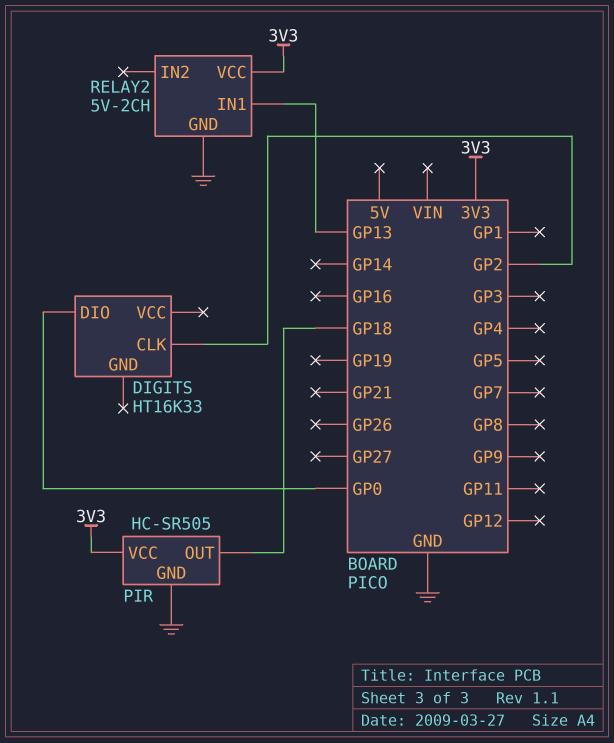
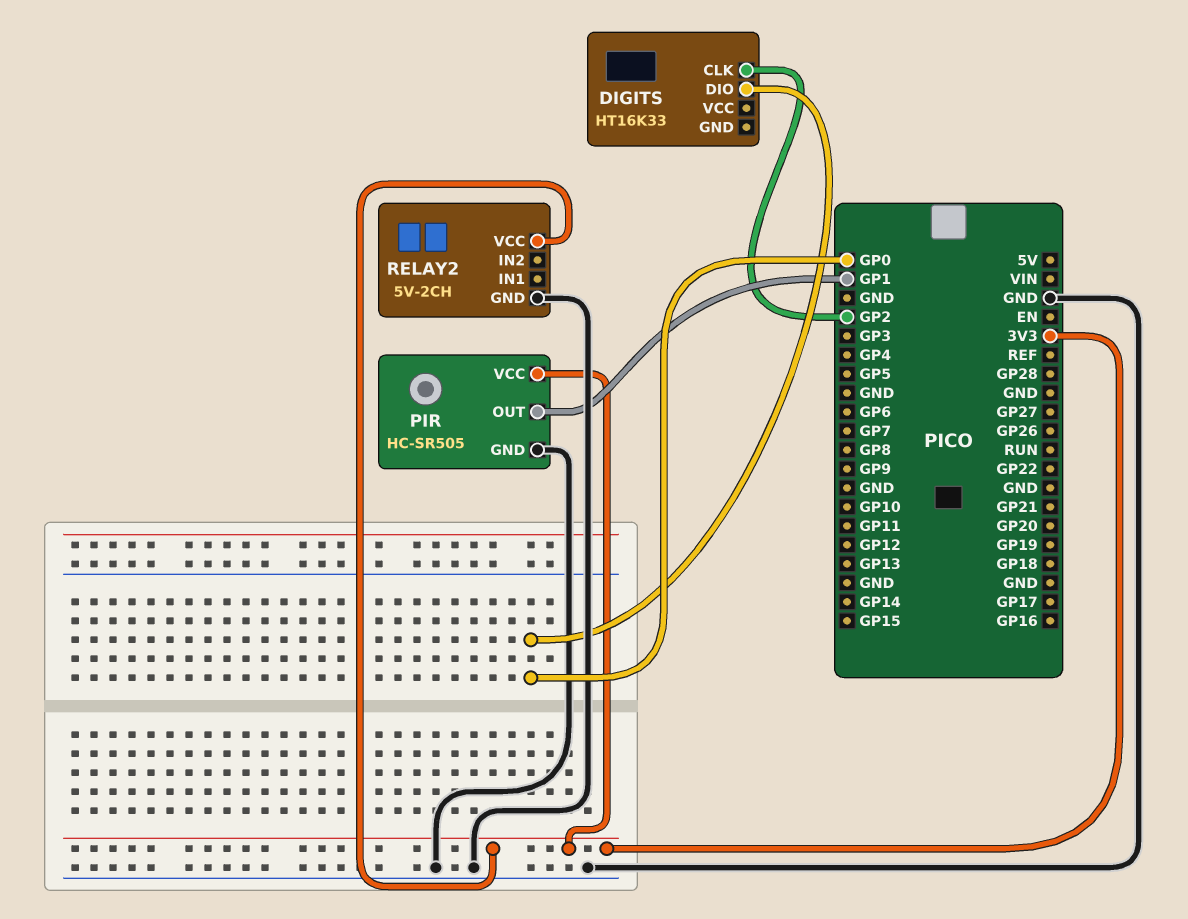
PIR pin OUT: GP18 -> GP1
RELAY2 pin IN1: GP13 -> none

